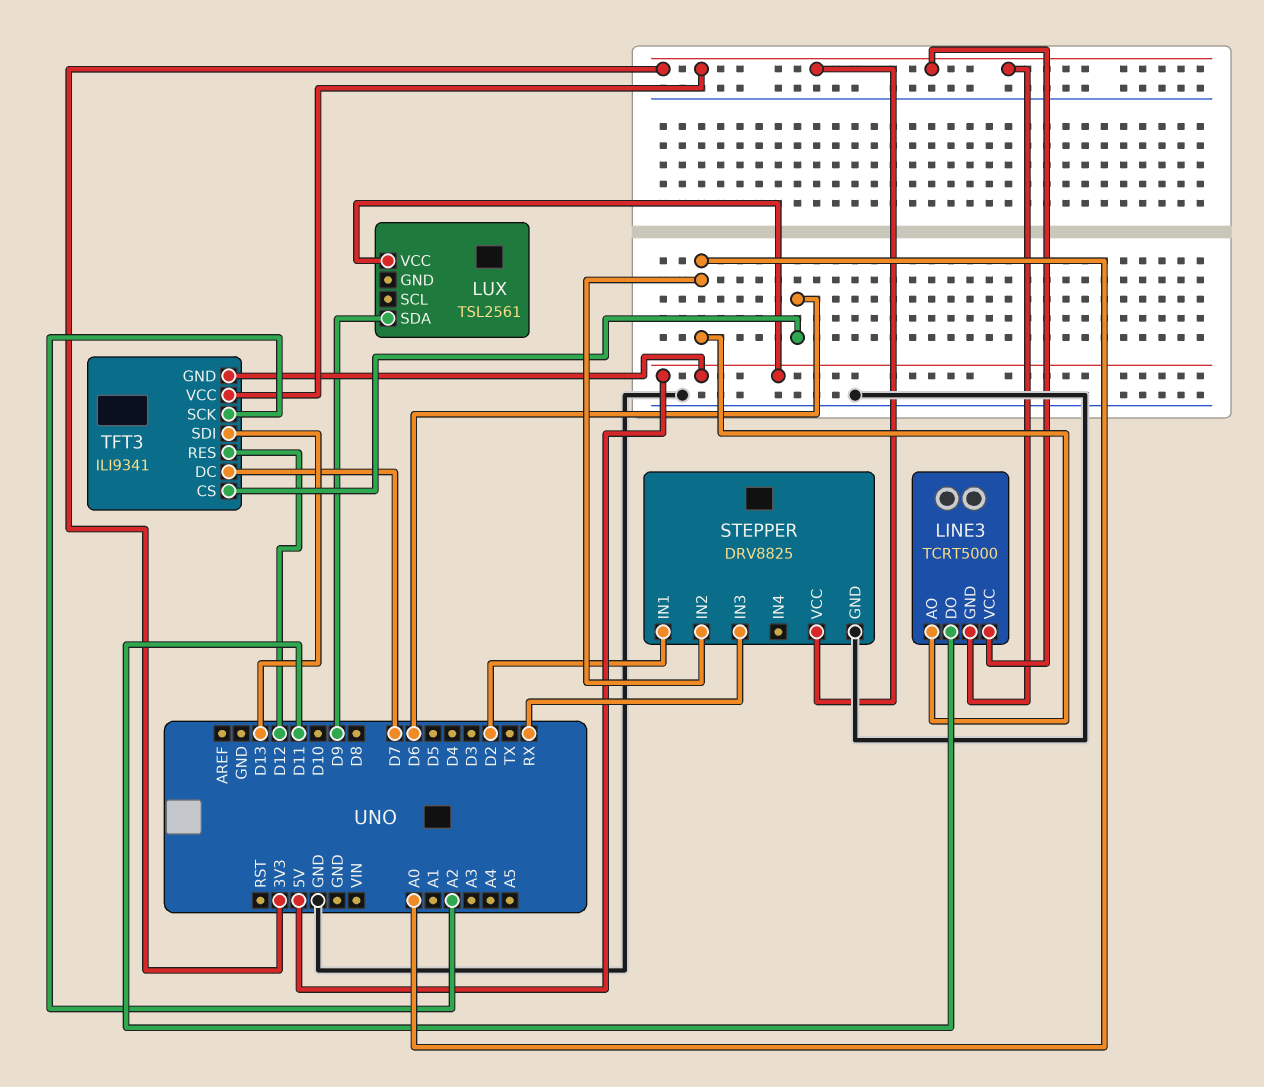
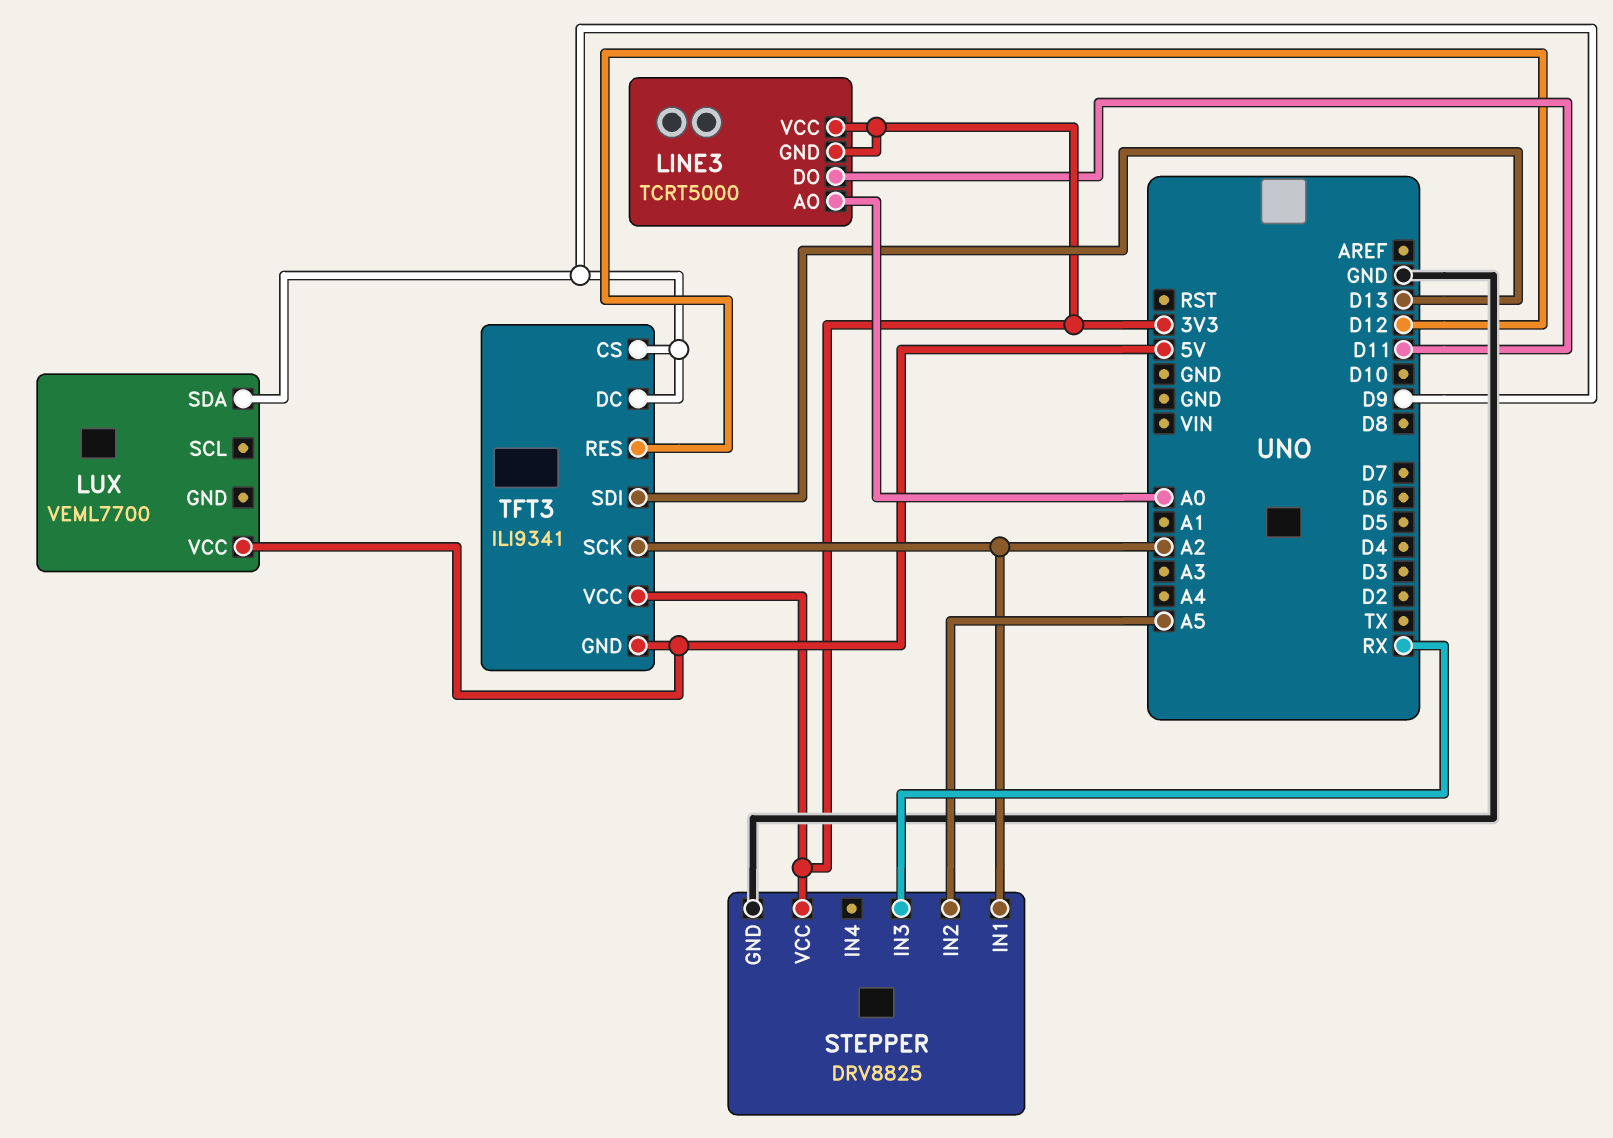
LUX: TSL2561 -> VEML7700
STEPPER pin IN1: D2 -> A2
STEPPER pin IN2: A0 -> A5
TFT3 pin CS: D6 -> D9
TFT3 pin DC: D7 -> D9

